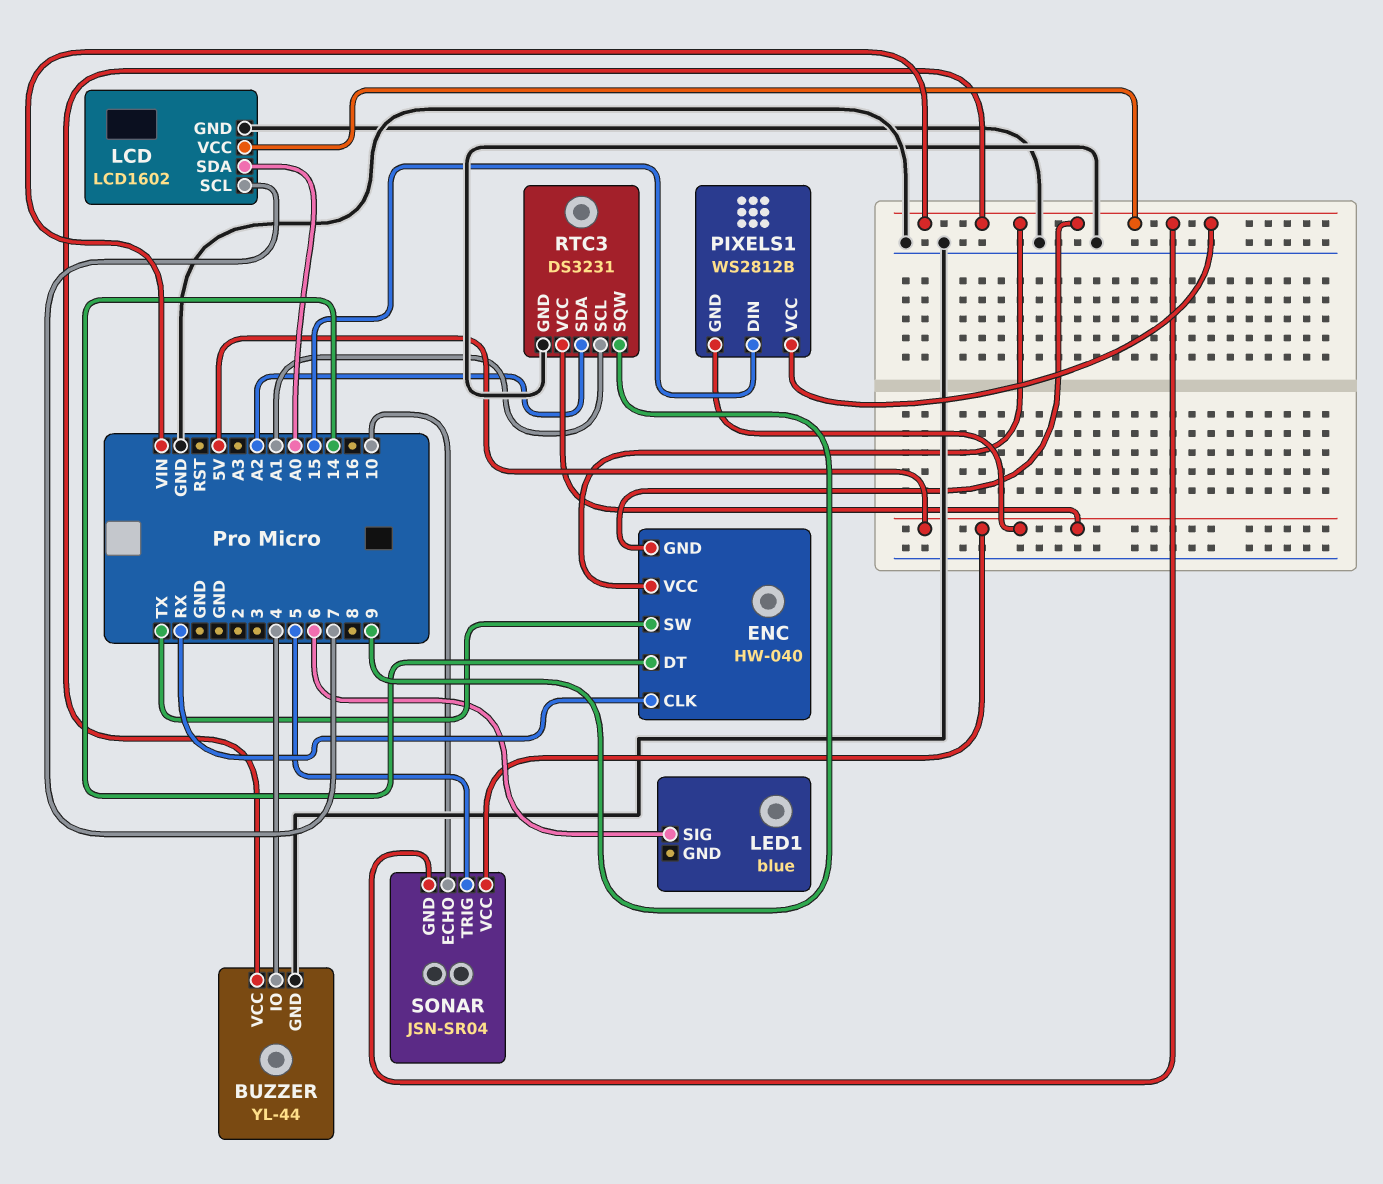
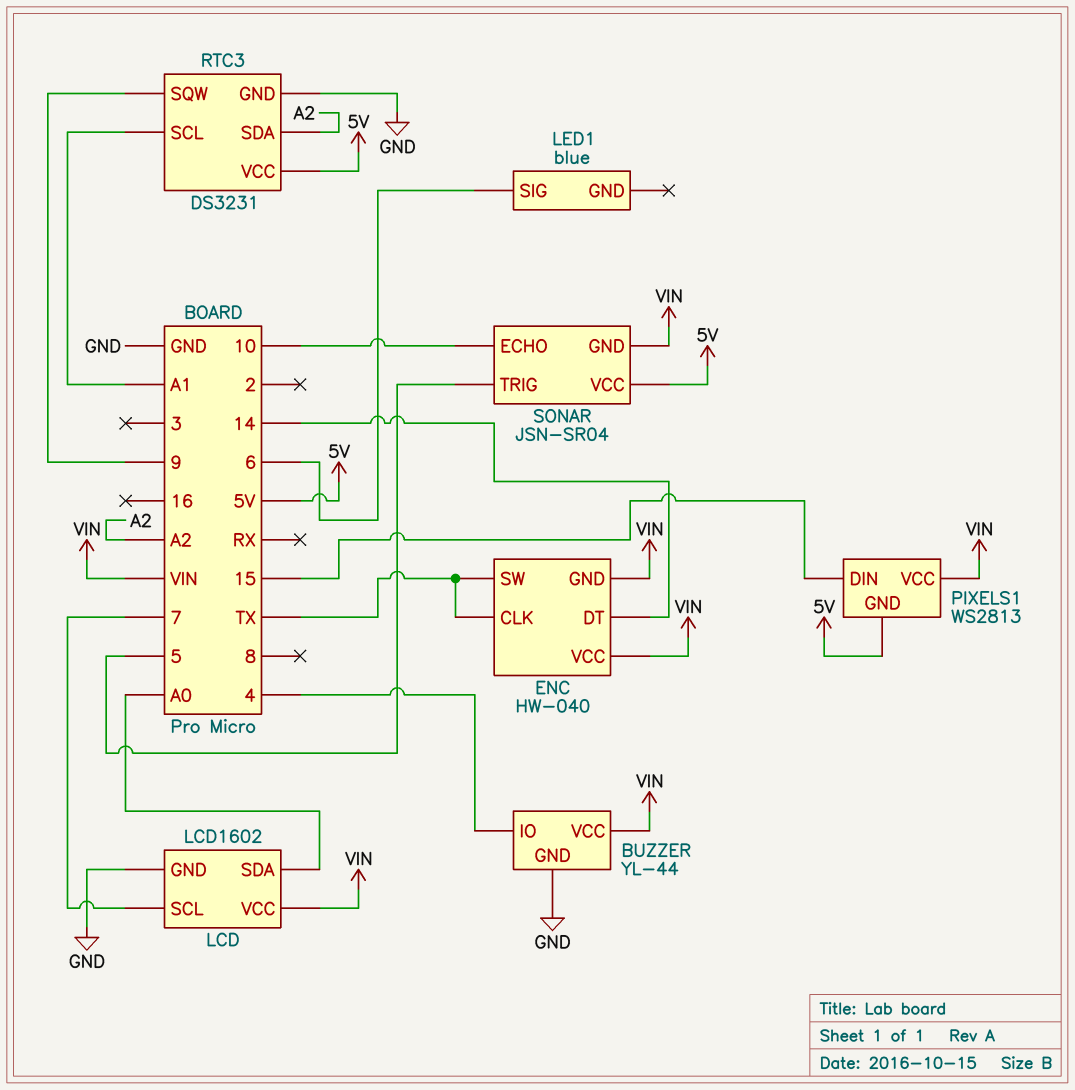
ENC pin CLK: RX -> TX
PIXELS1: WS2812B -> WS2813

